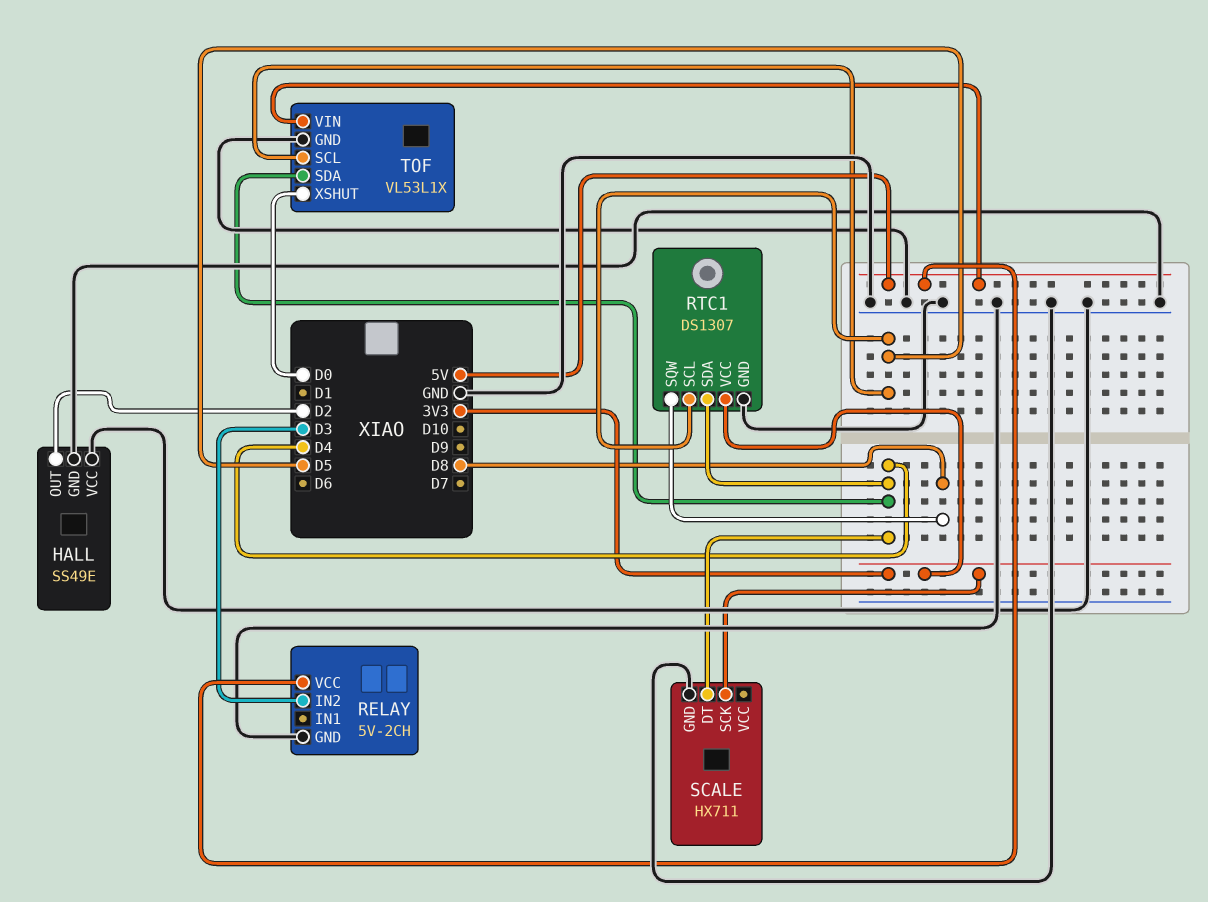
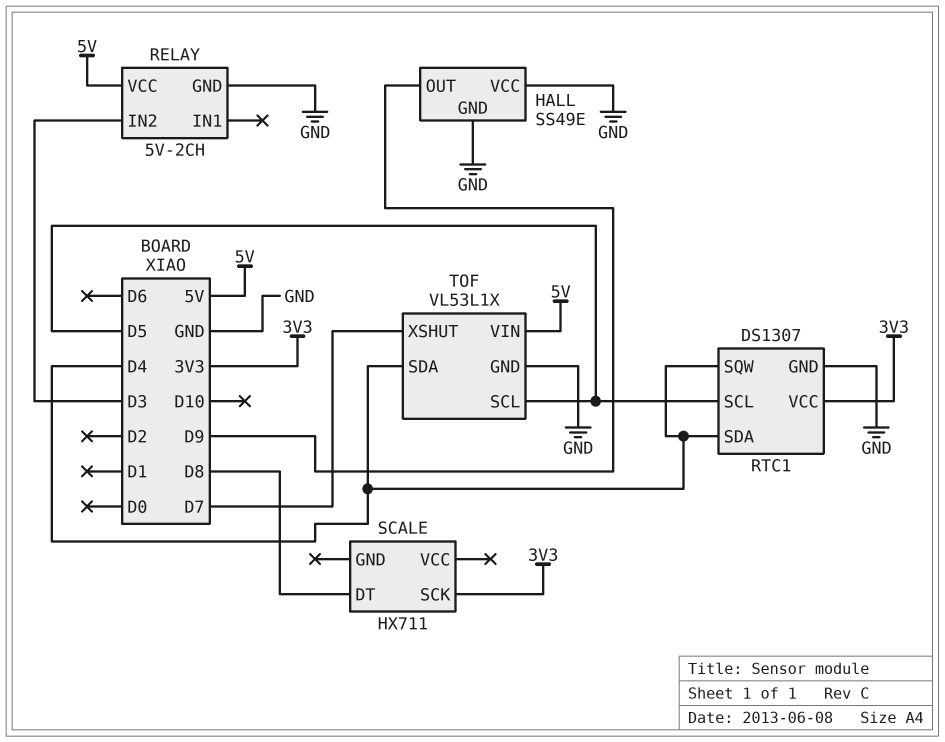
HALL pin OUT: D2 -> D9
RTC1 pin SQW: D8 -> D4
SCALE pin DT: D4 -> D8
SCALE pin GND: GND -> none
TOF pin XSHUT: D0 -> D7

